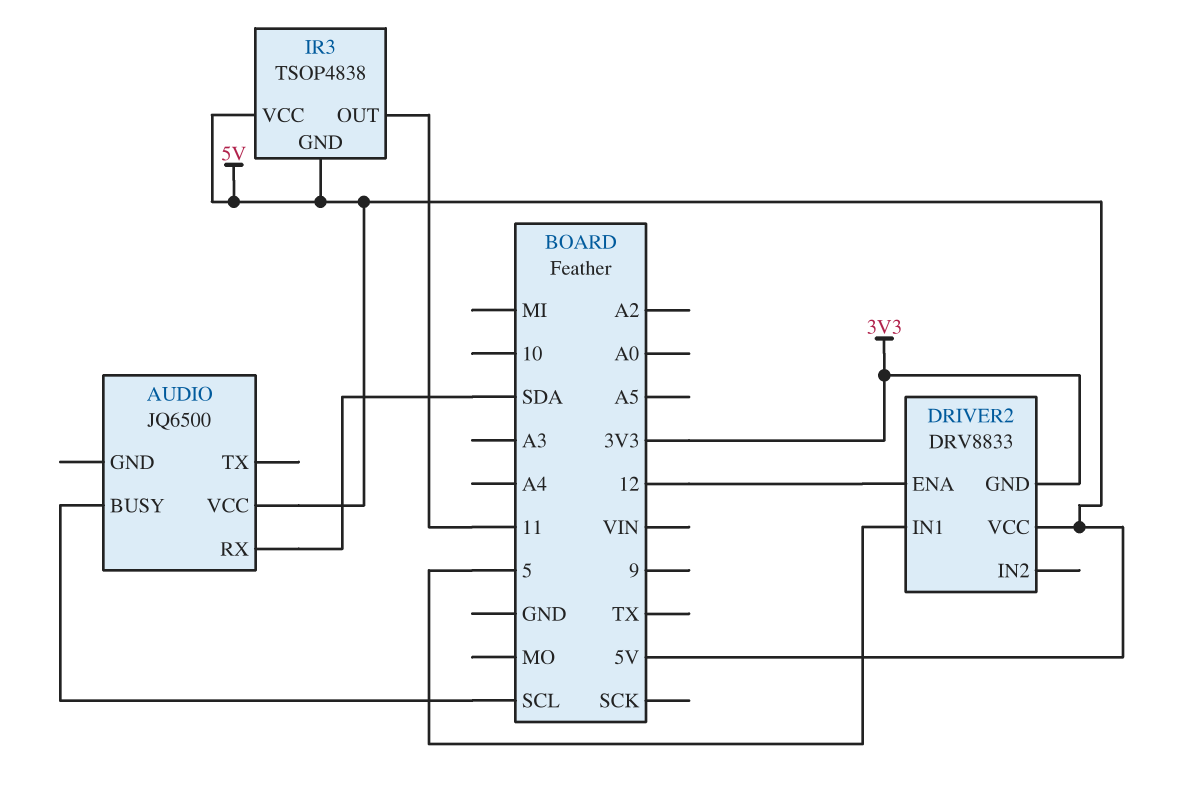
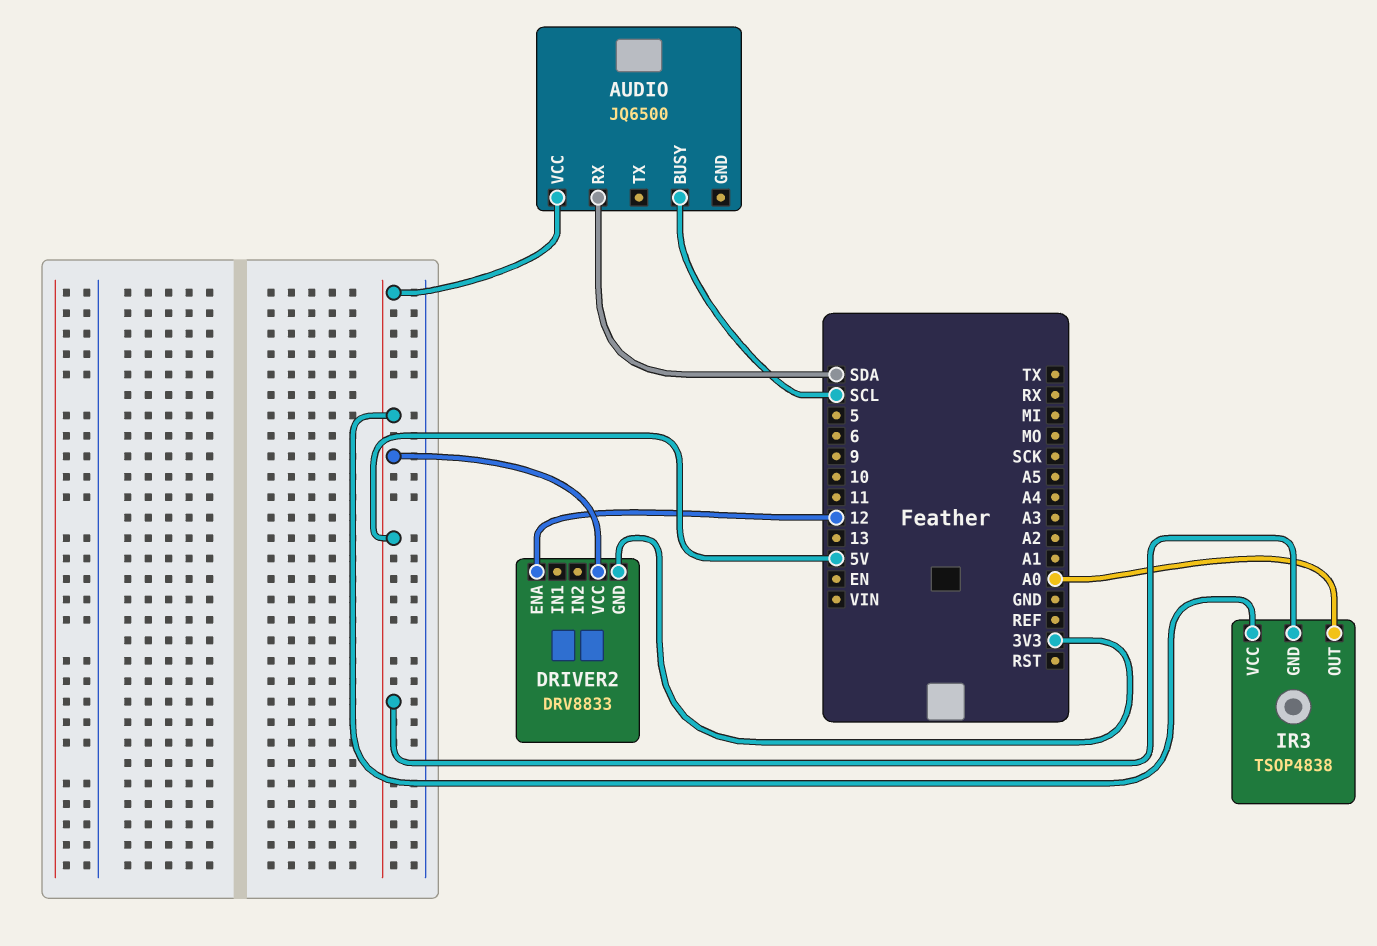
DRIVER2 pin IN1: 5 -> none
IR3 pin OUT: 11 -> A0

